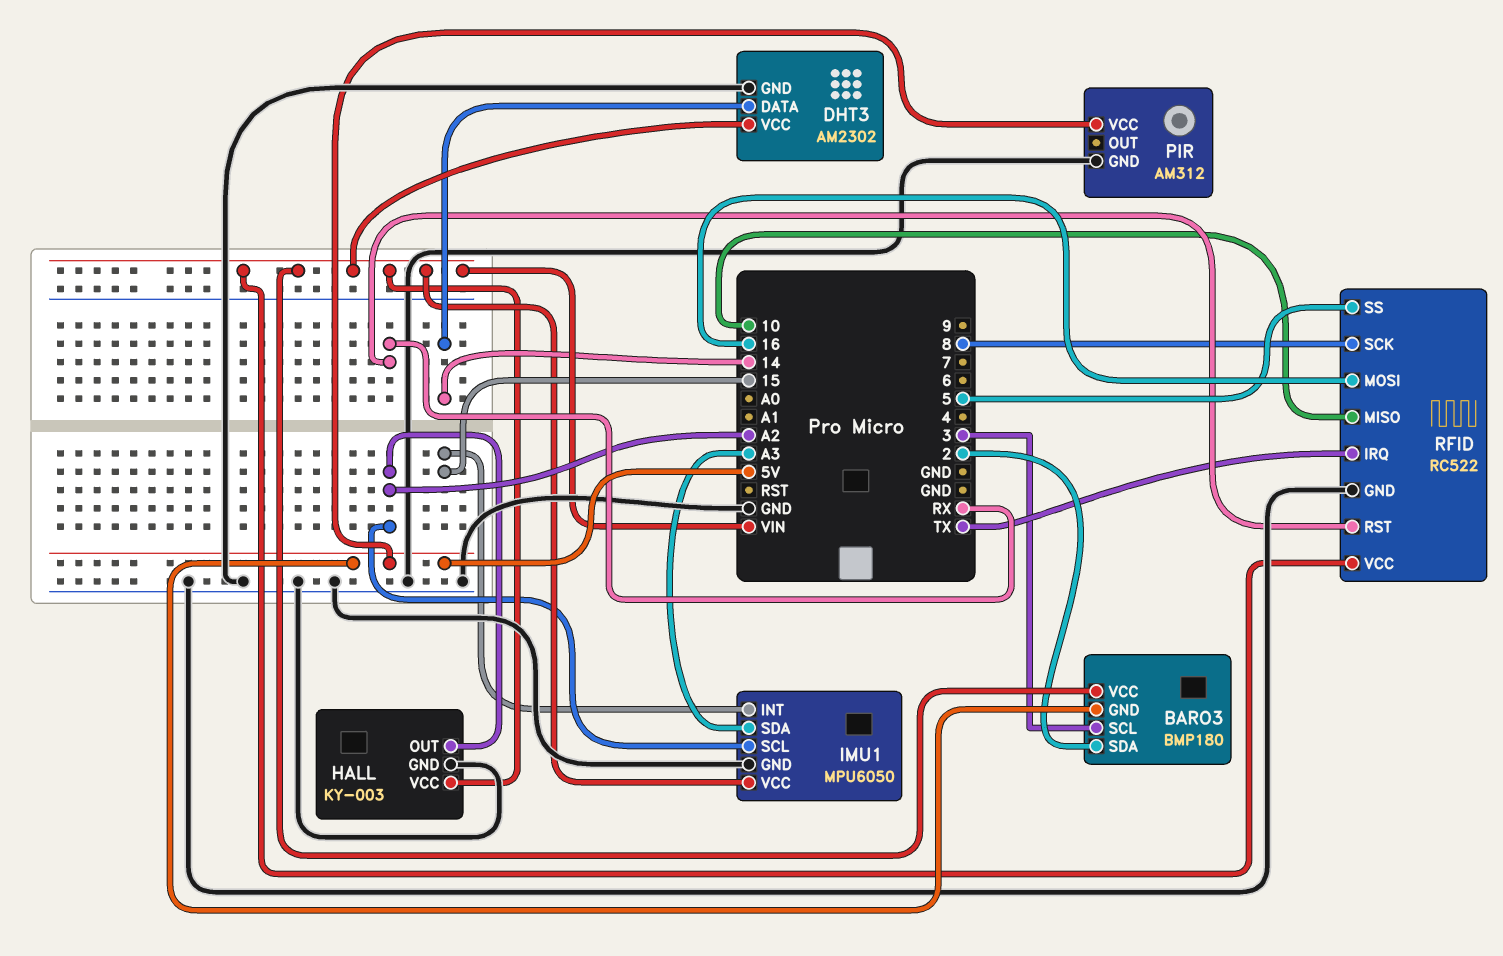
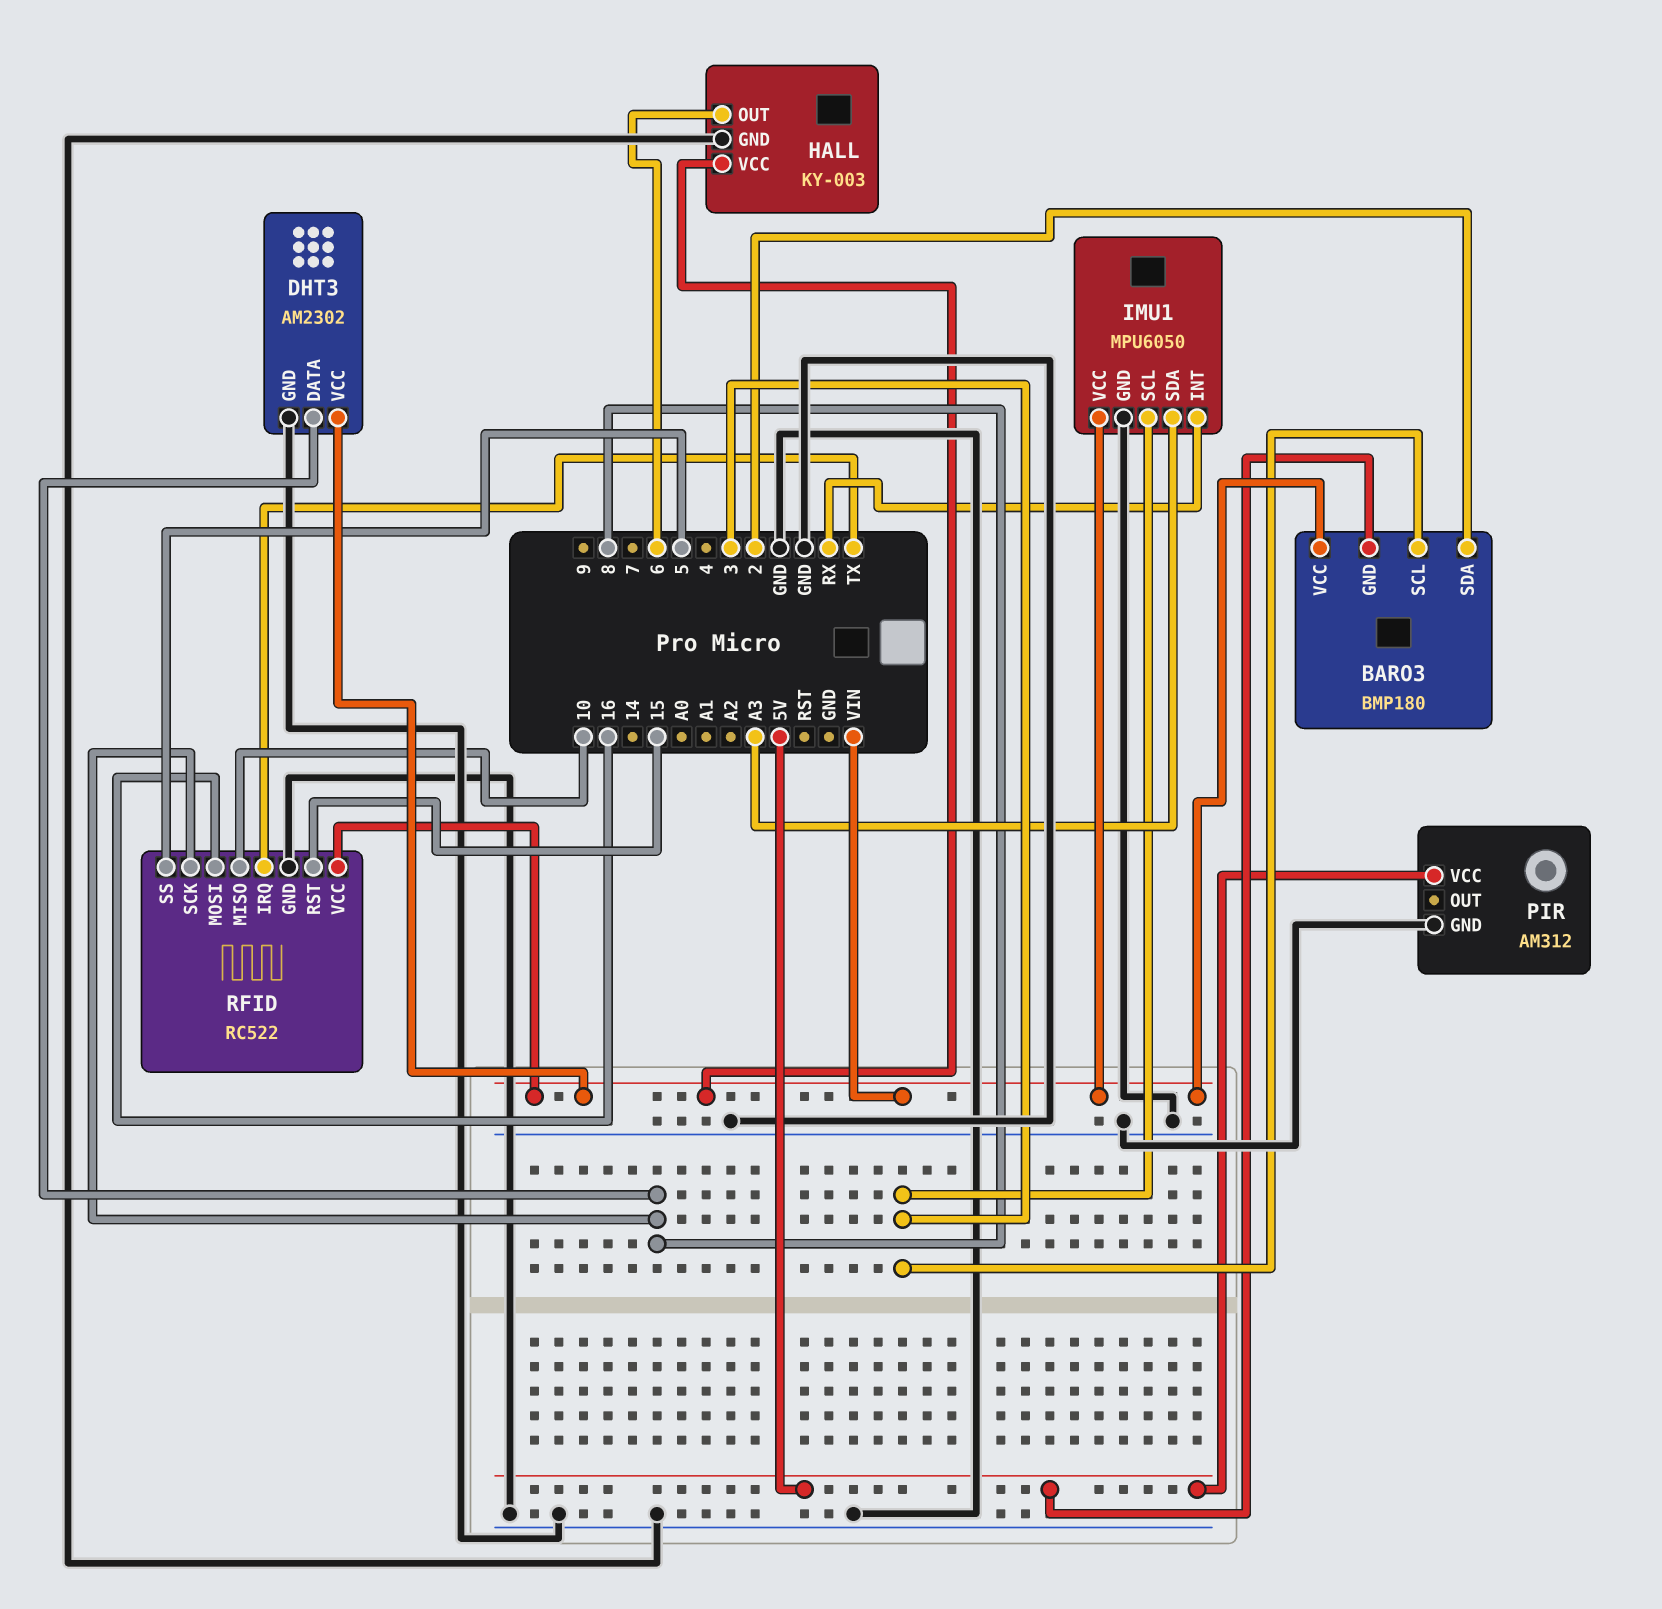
DHT3 pin DATA: 14 -> 8
HALL pin OUT: A2 -> 6
IMU1 pin INT: 15 -> RX
IMU1 pin SCL: A2 -> 3
RFID pin RST: RX -> 15

